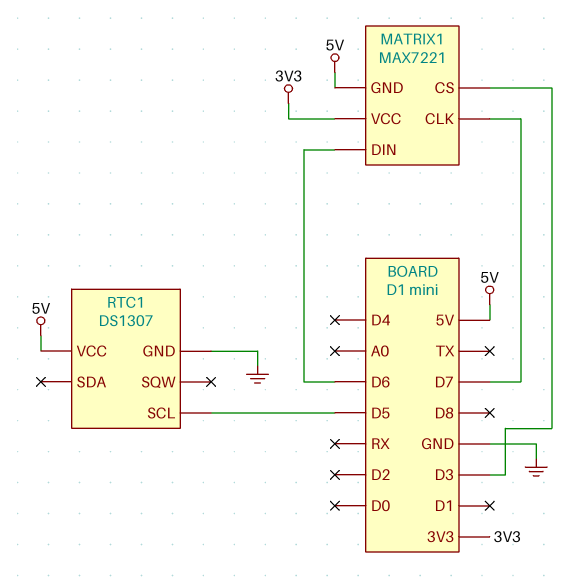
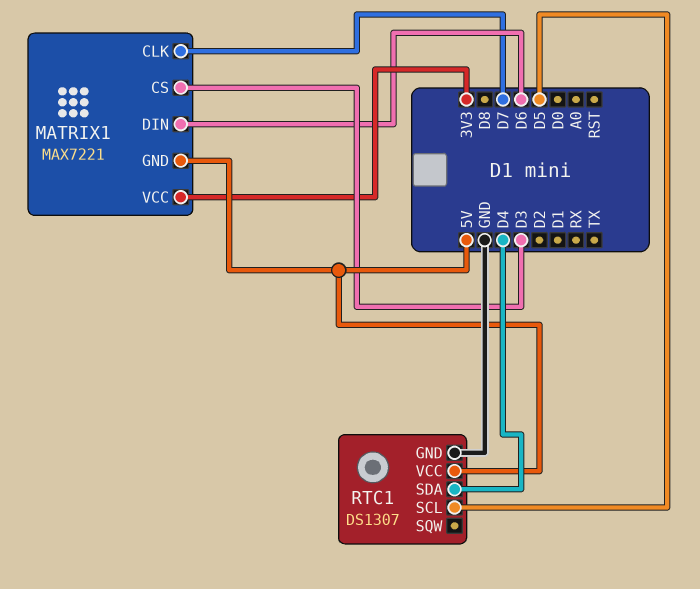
RTC1 pin SDA: none -> D4

